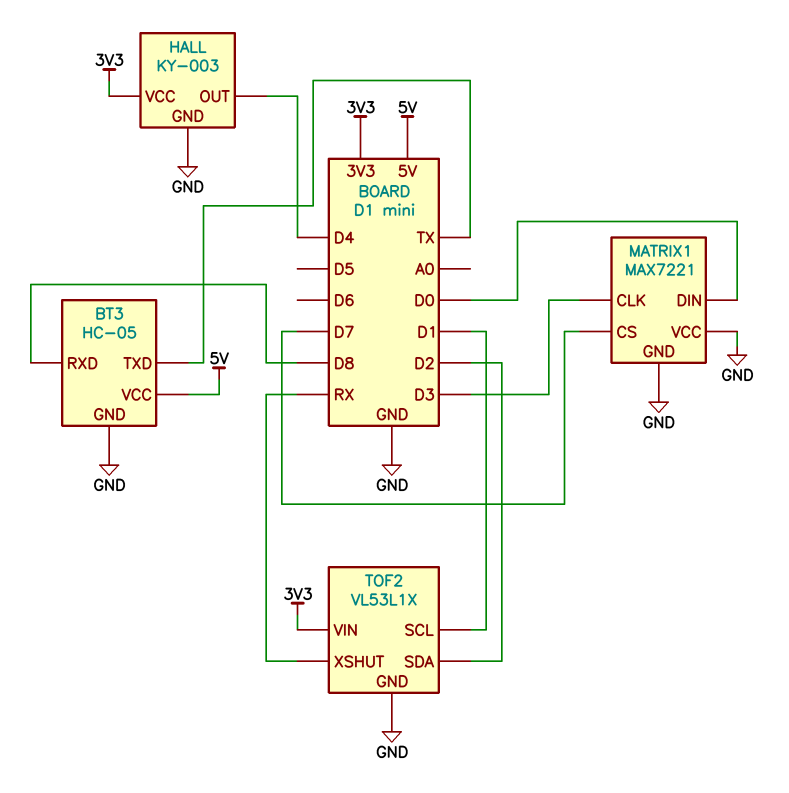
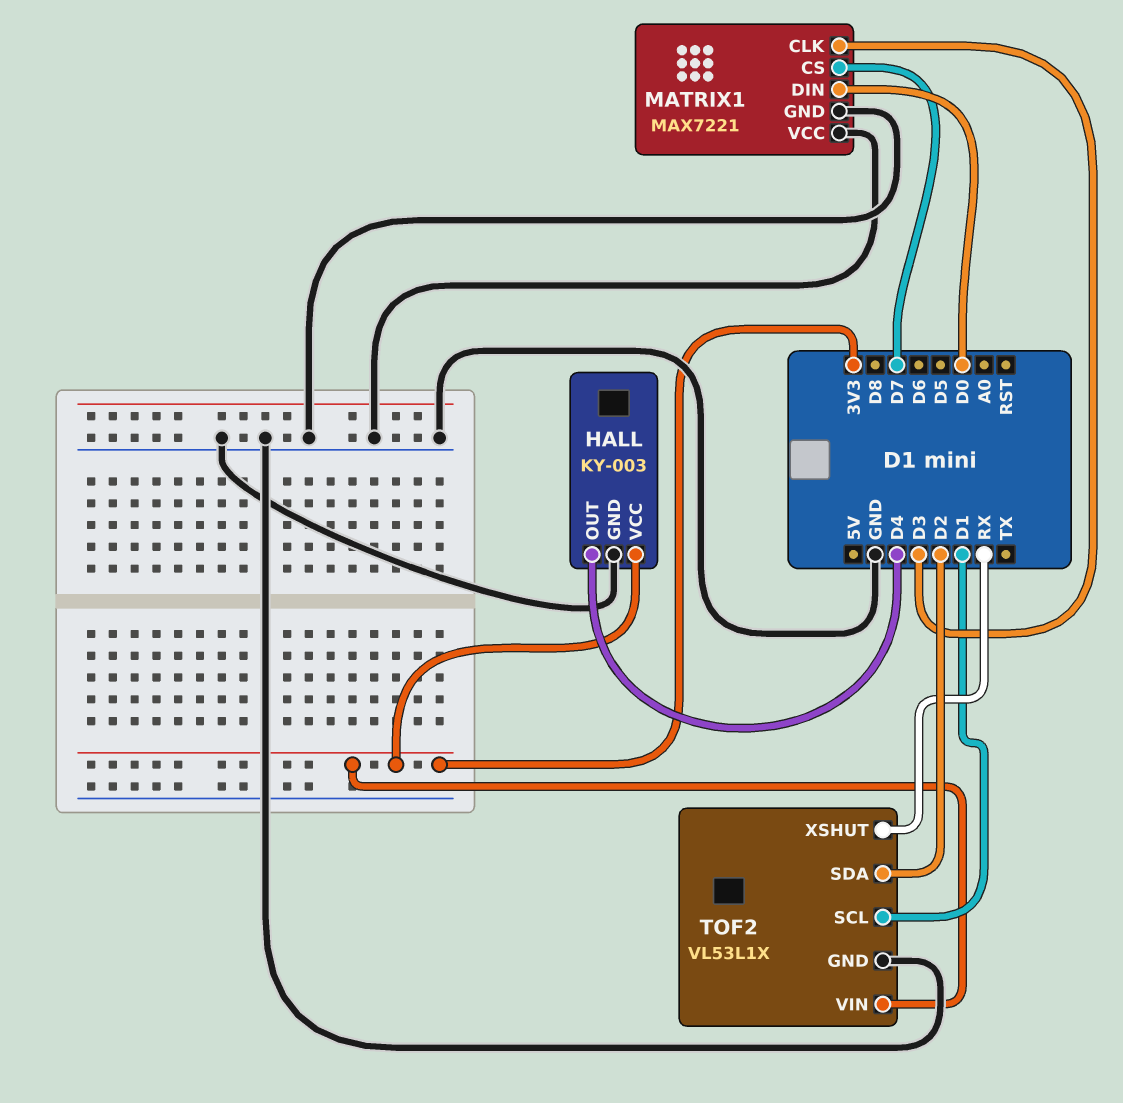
BT3: HC-05 -> none
BT3 pin GND: GND -> none
BT3 pin RXD: D8 -> none
BT3 pin TXD: TX -> none
BT3 pin VCC: 5V -> none

